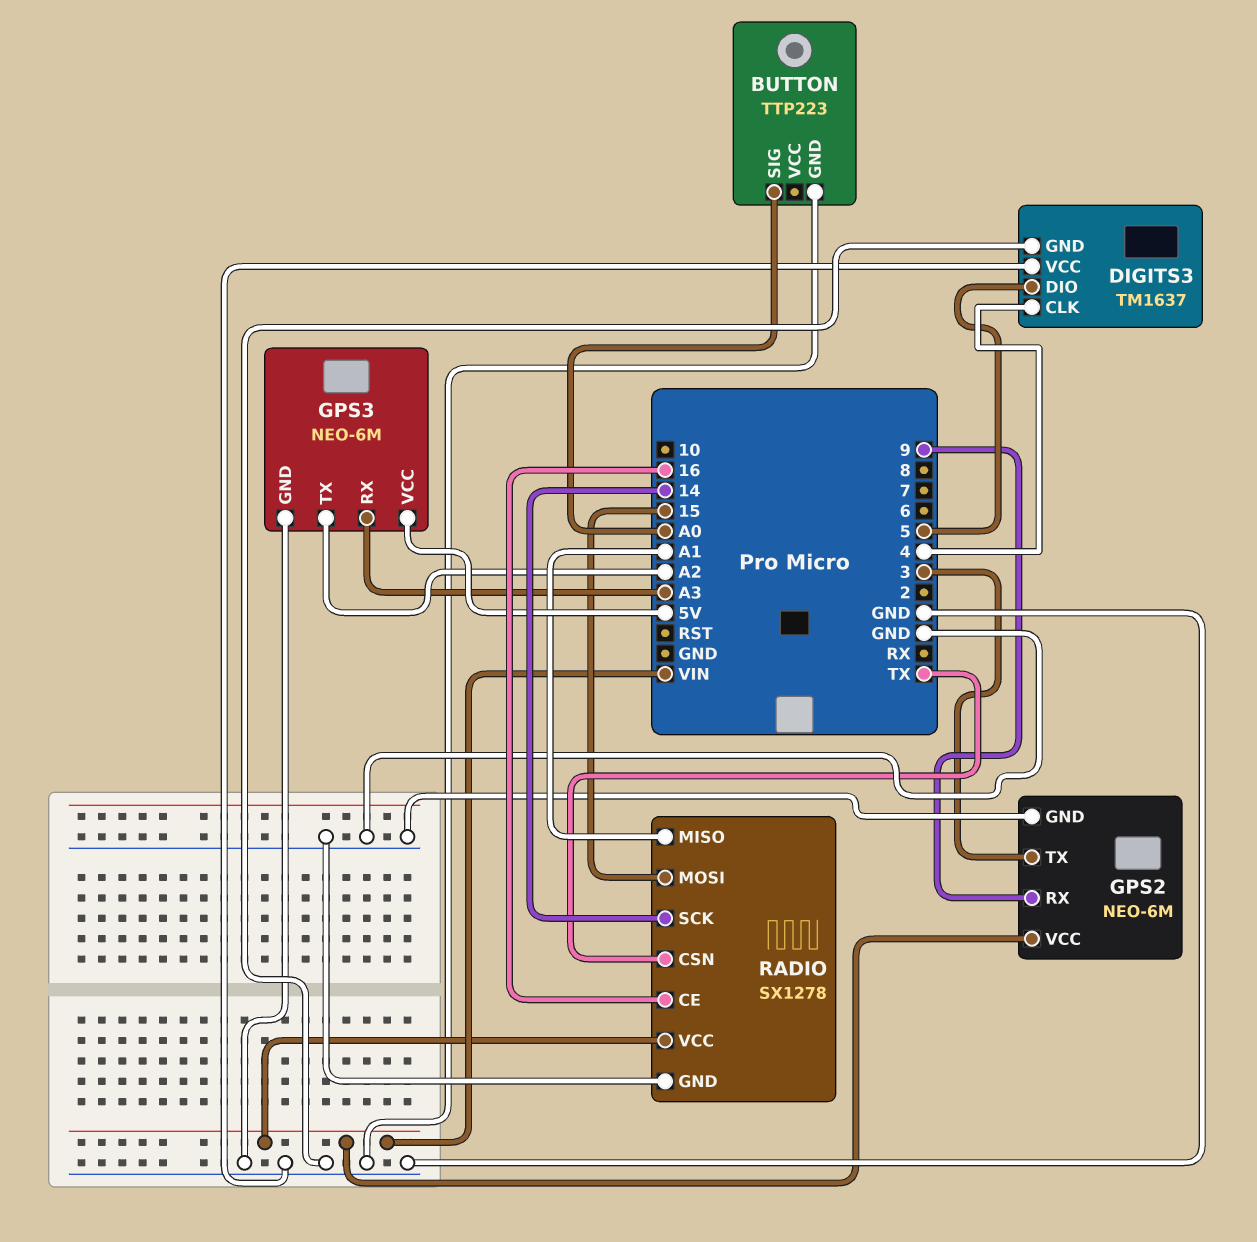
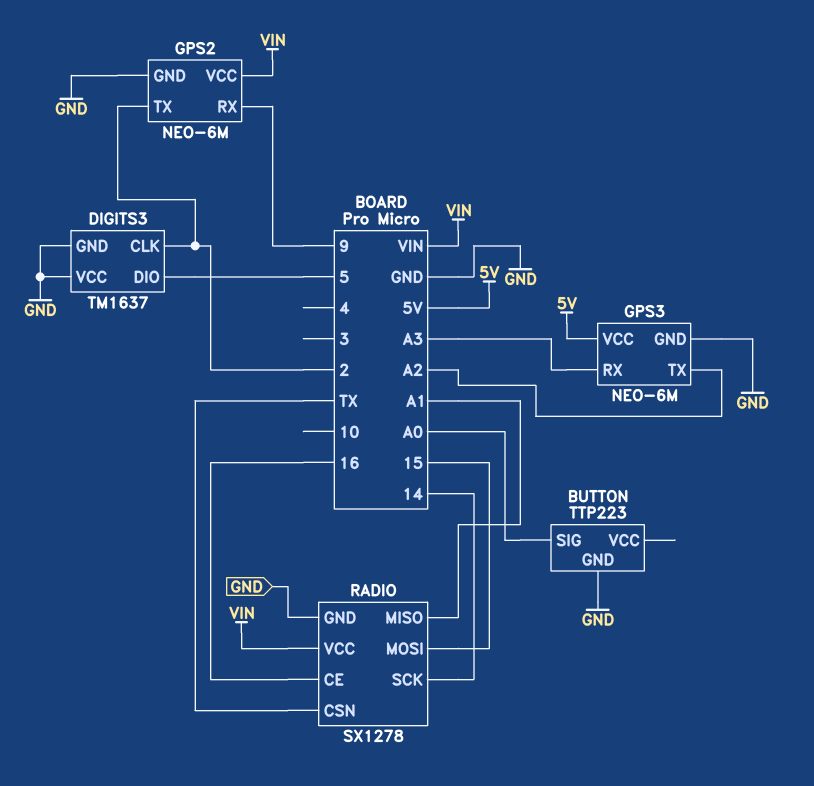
DIGITS3 pin CLK: 4 -> 2
GPS2 pin TX: 3 -> 2

